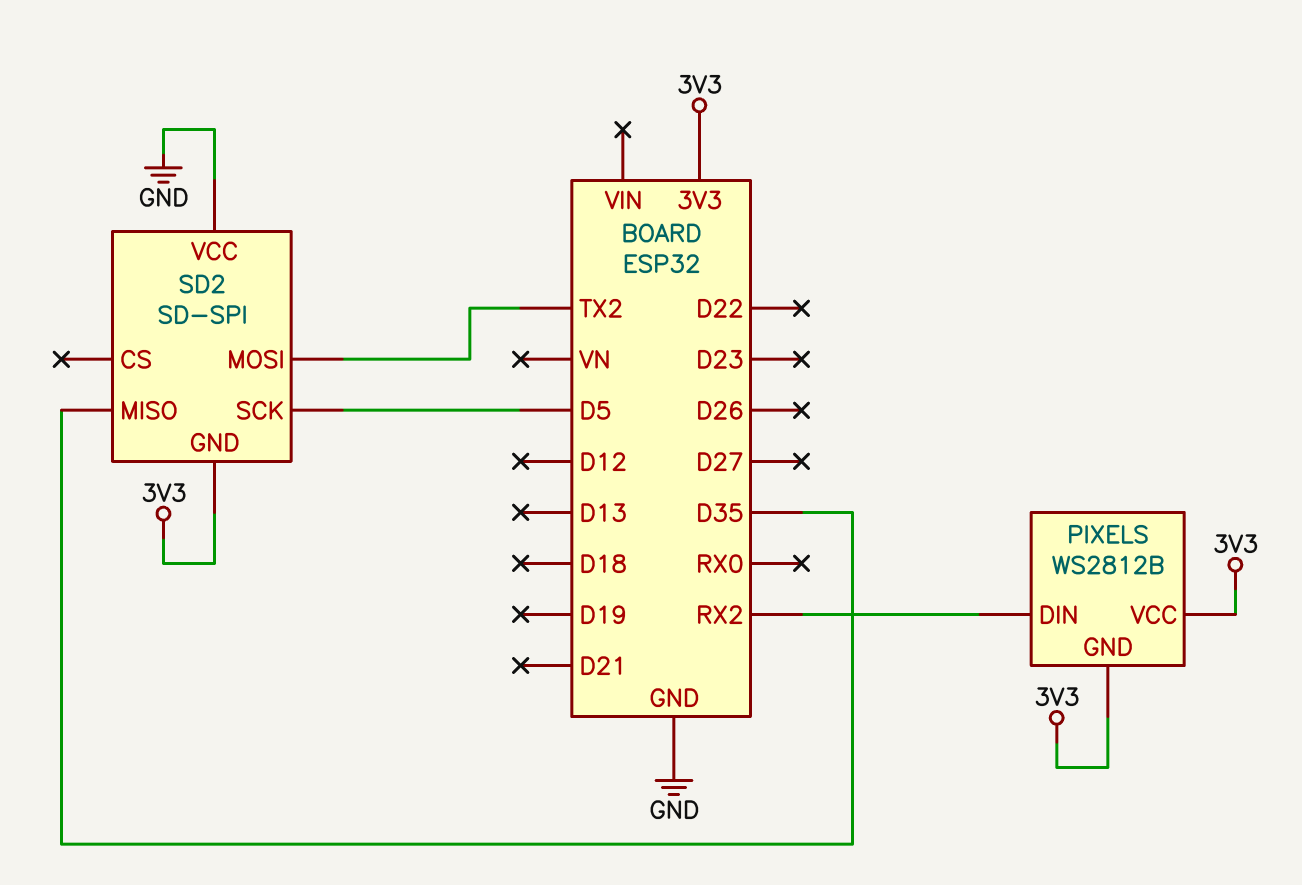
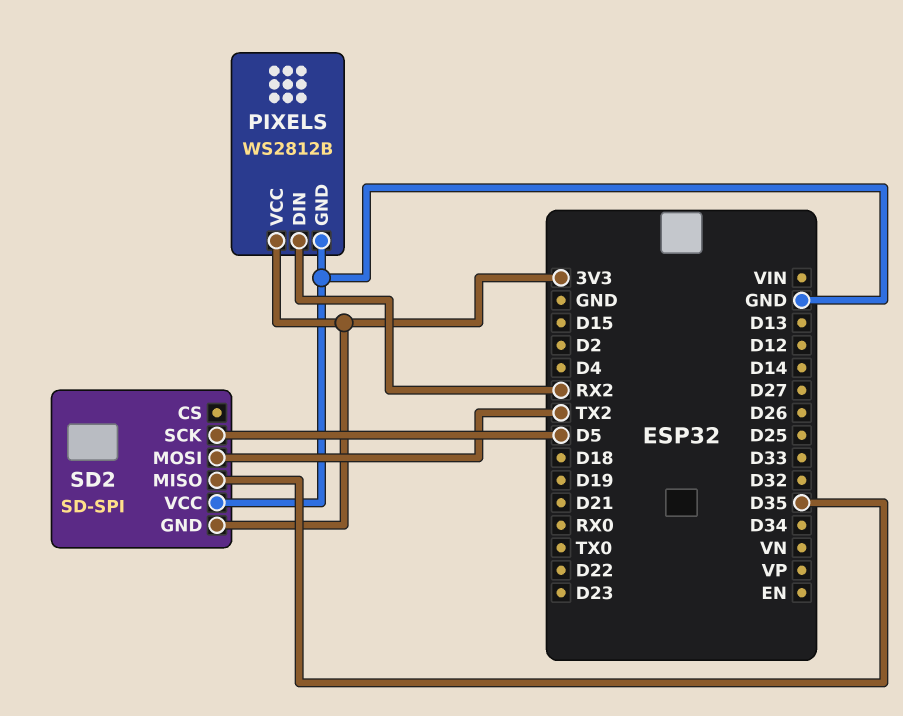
PIXELS pin GND: 3V3 -> GND

